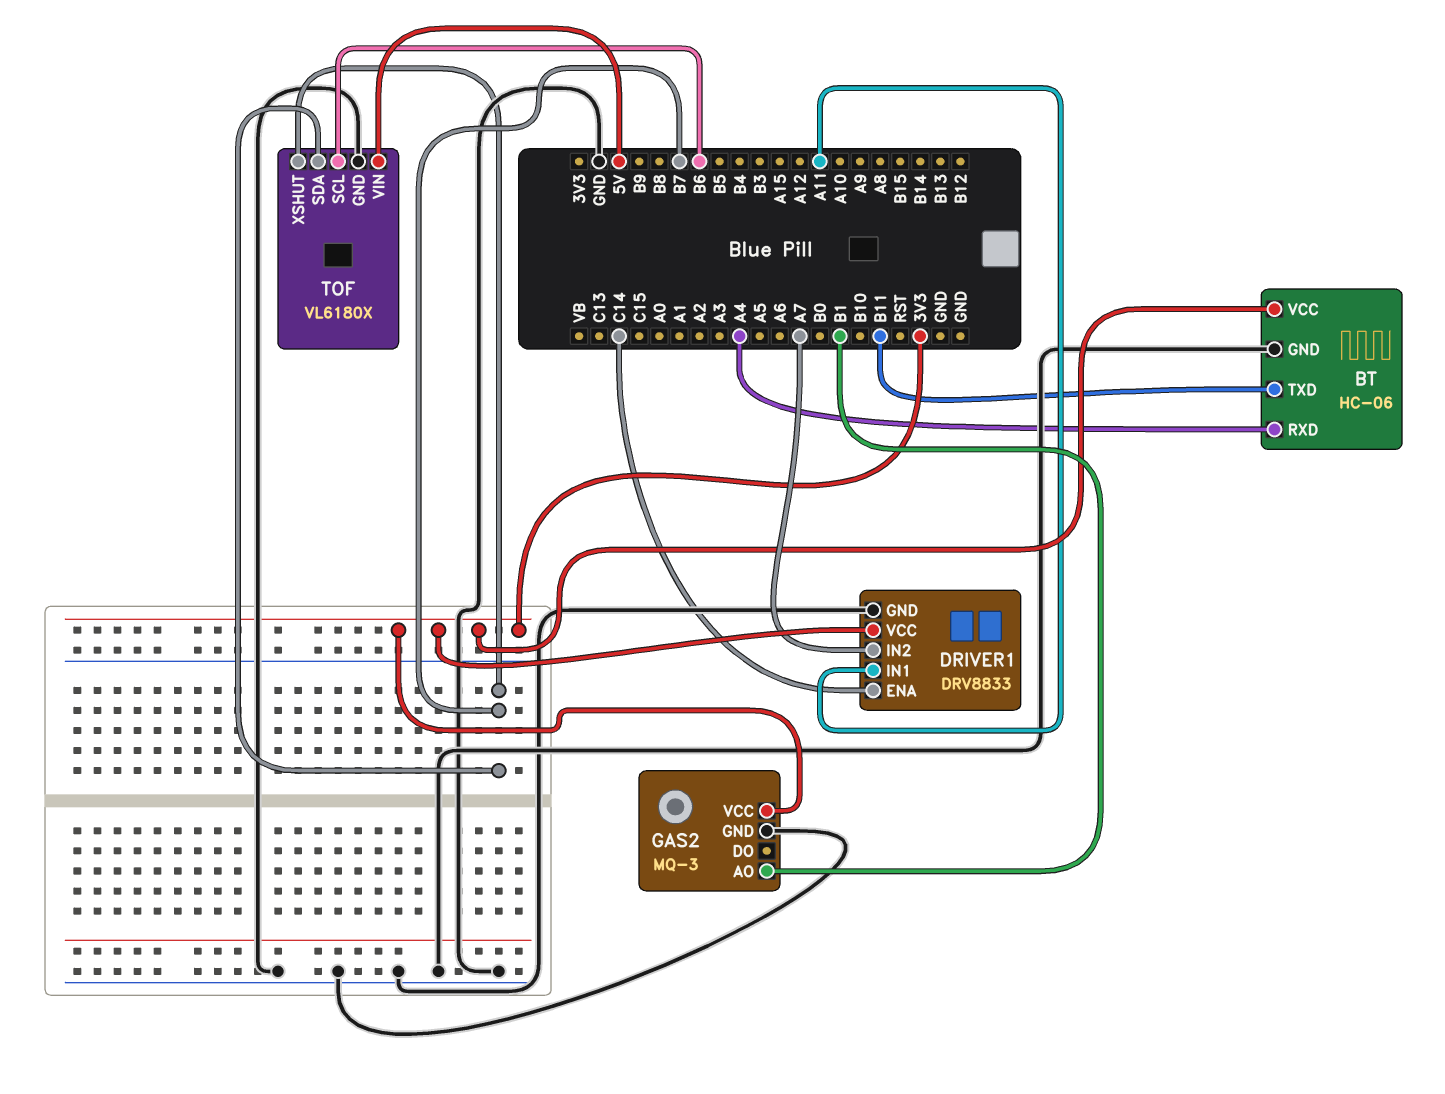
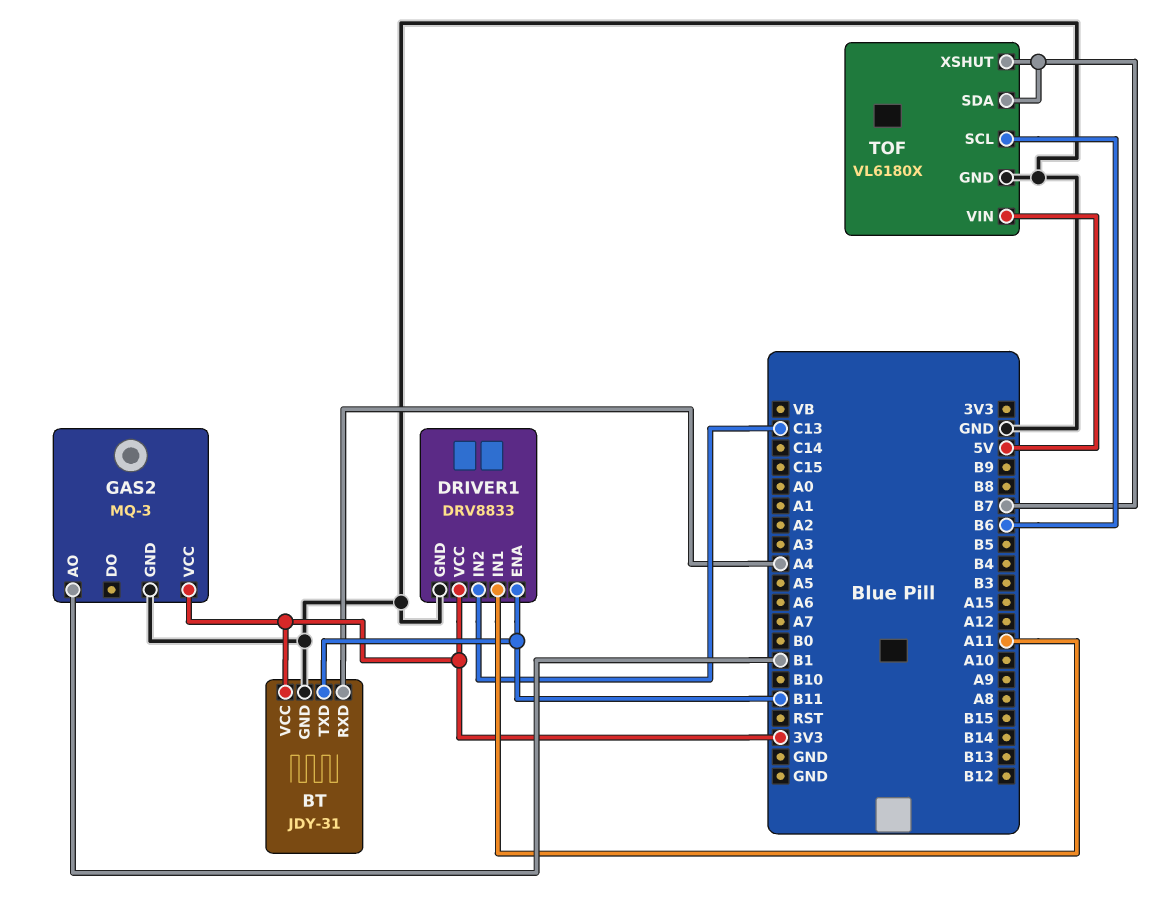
BT: HC-06 -> JDY-31
DRIVER1 pin ENA: C14 -> B11
DRIVER1 pin IN2: A7 -> C13

